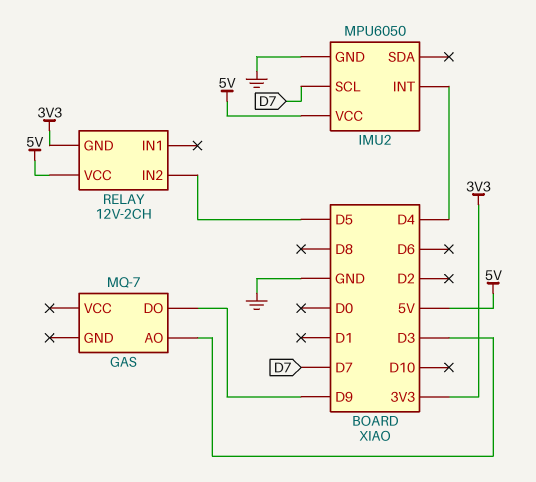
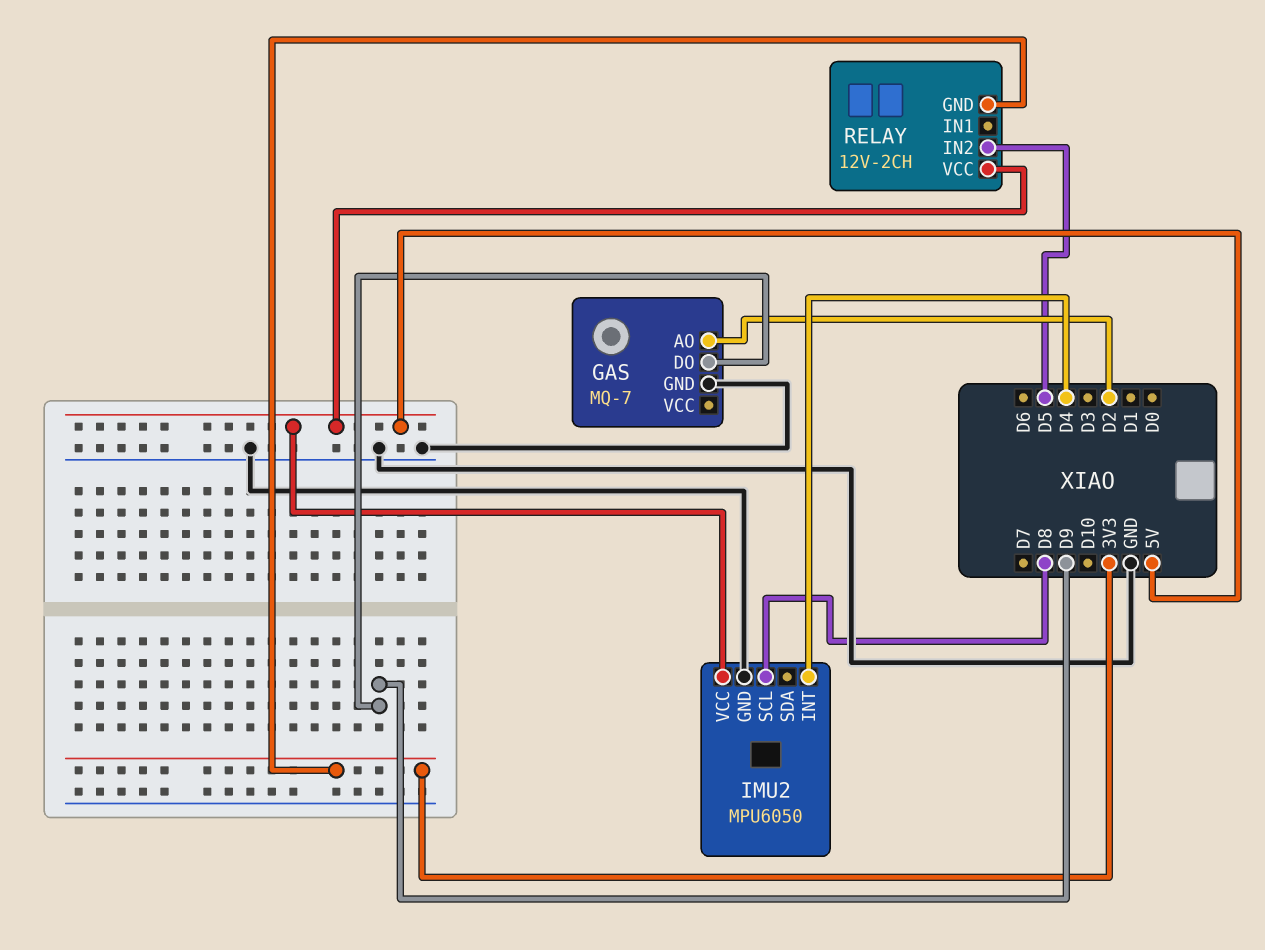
GAS pin AO: D3 -> D2
GAS pin GND: none -> GND
IMU2 pin SCL: D7 -> D8

